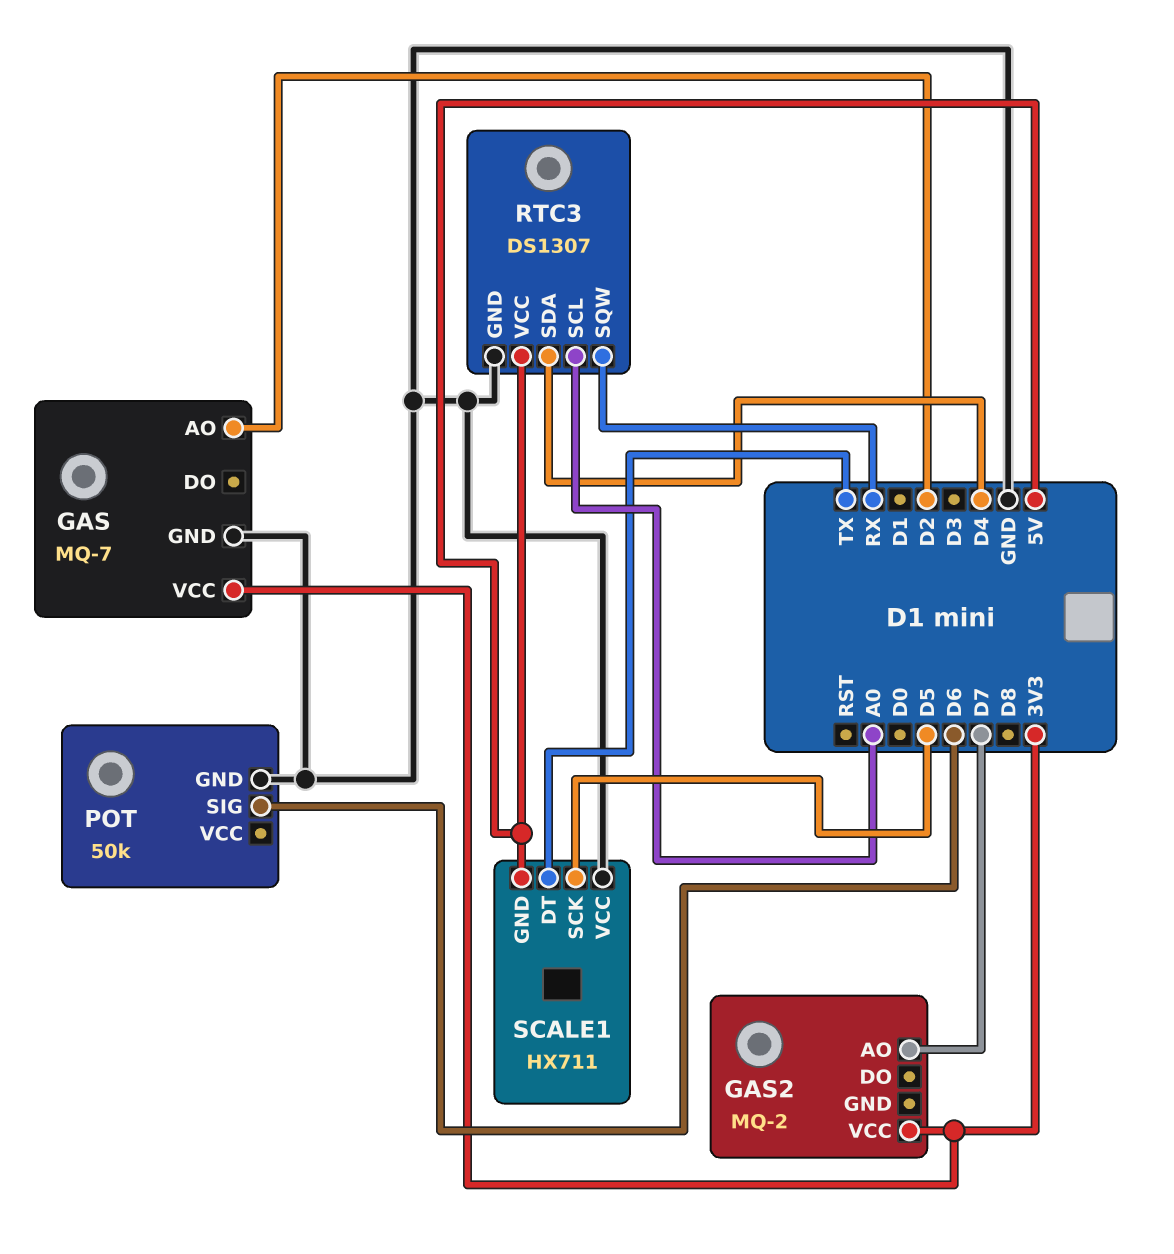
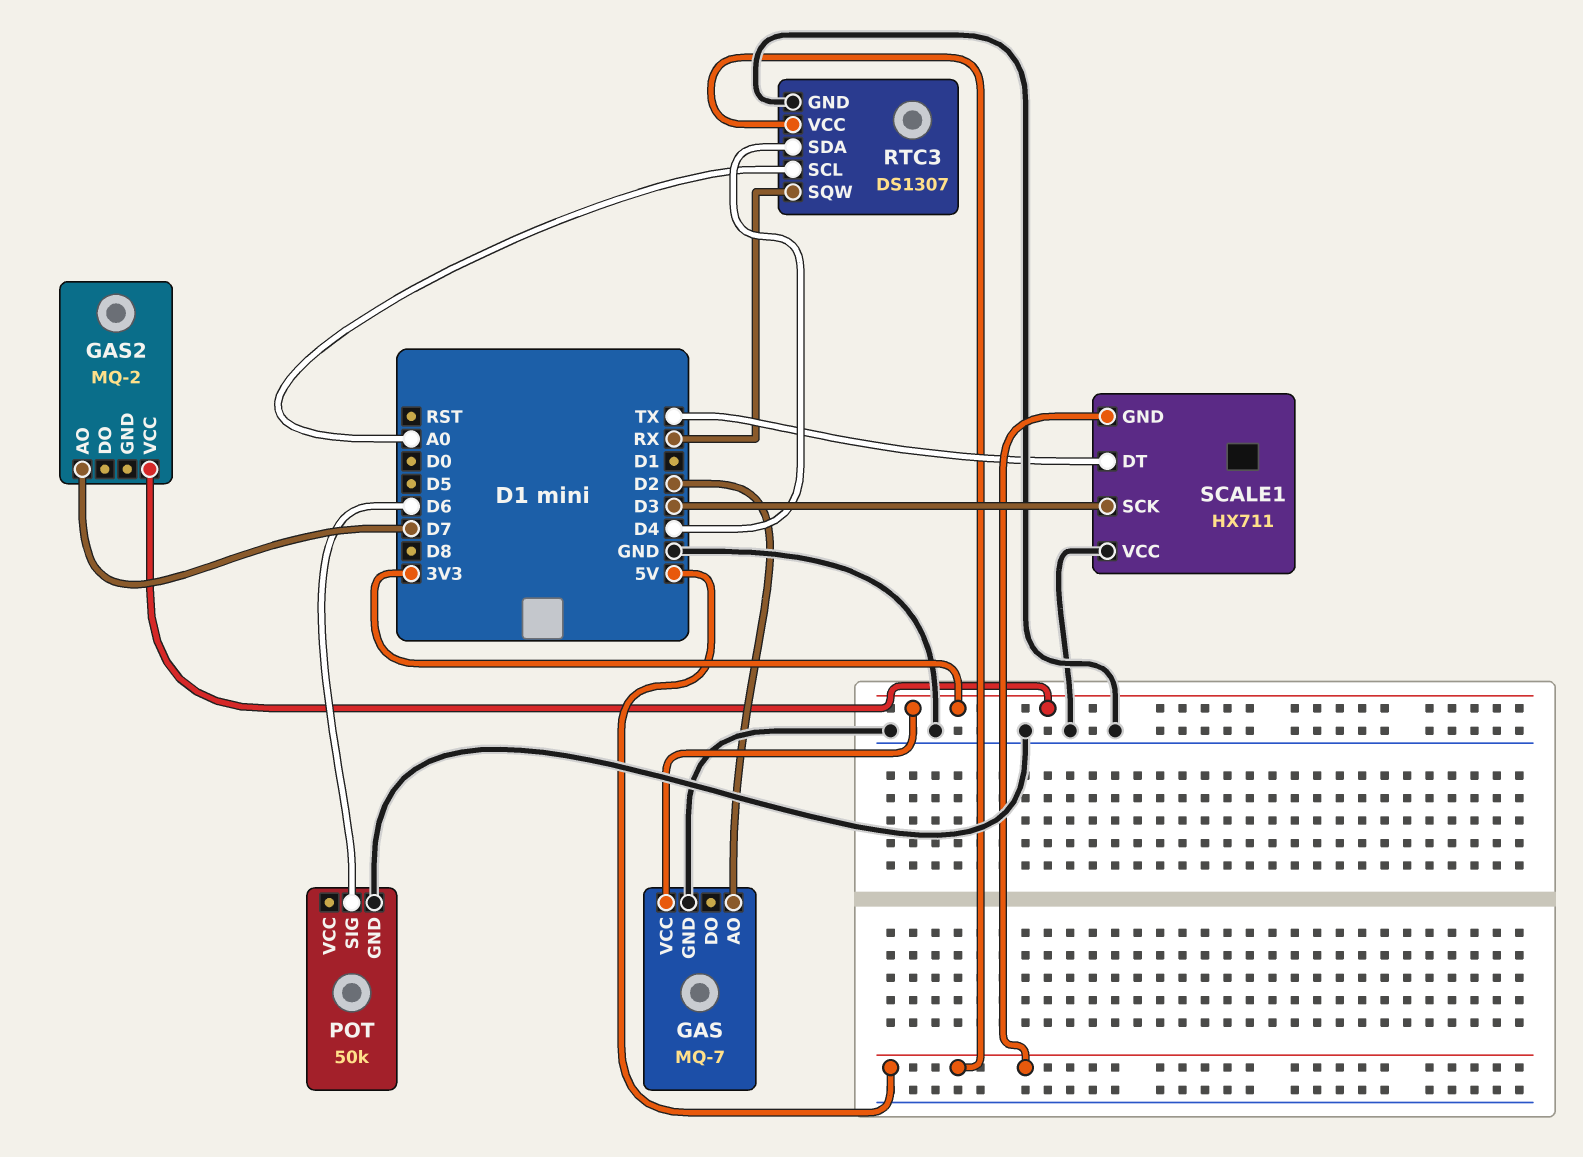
SCALE1 pin SCK: D5 -> D3

